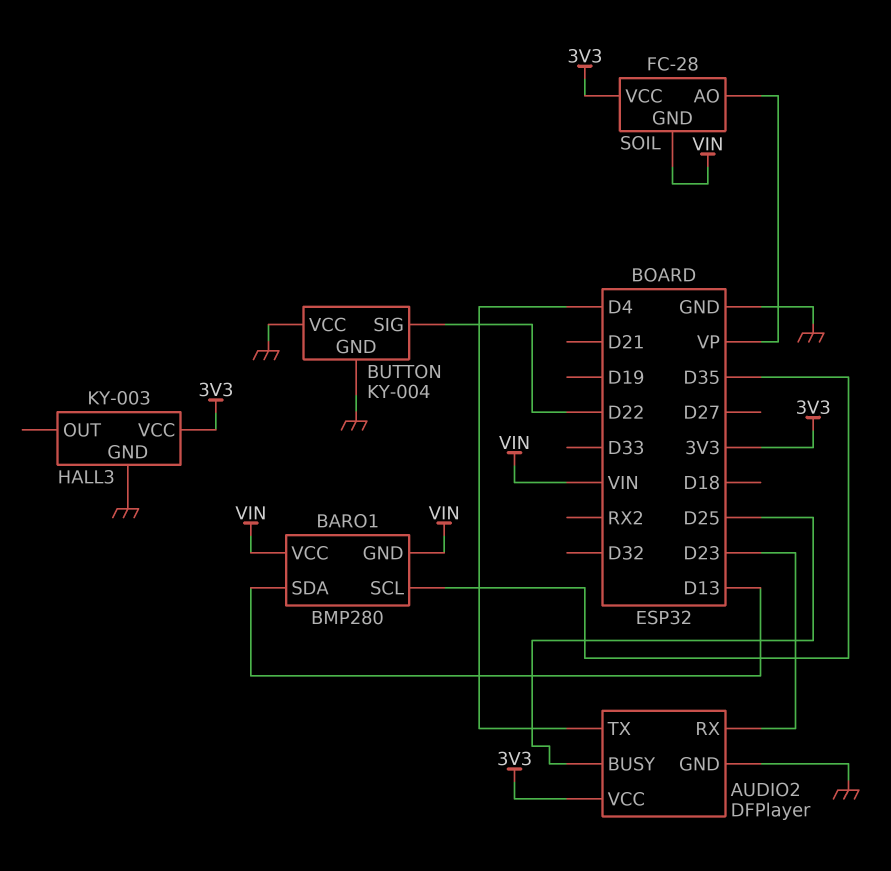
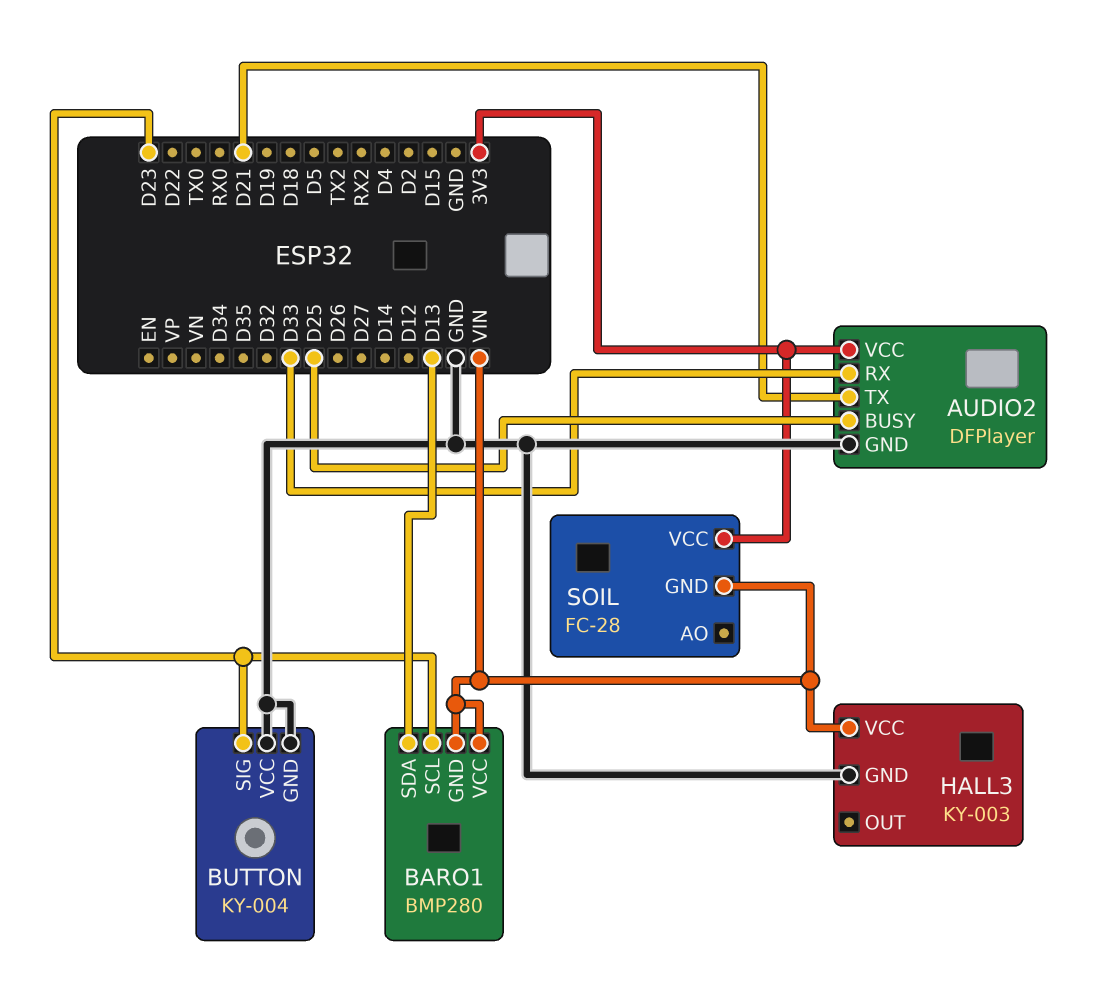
AUDIO2 pin RX: D23 -> D33
AUDIO2 pin TX: D4 -> D21
BARO1 pin SCL: D35 -> D23
BUTTON pin SIG: D22 -> D23
HALL3 pin VCC: 3V3 -> VIN
SOIL pin AO: VP -> none

